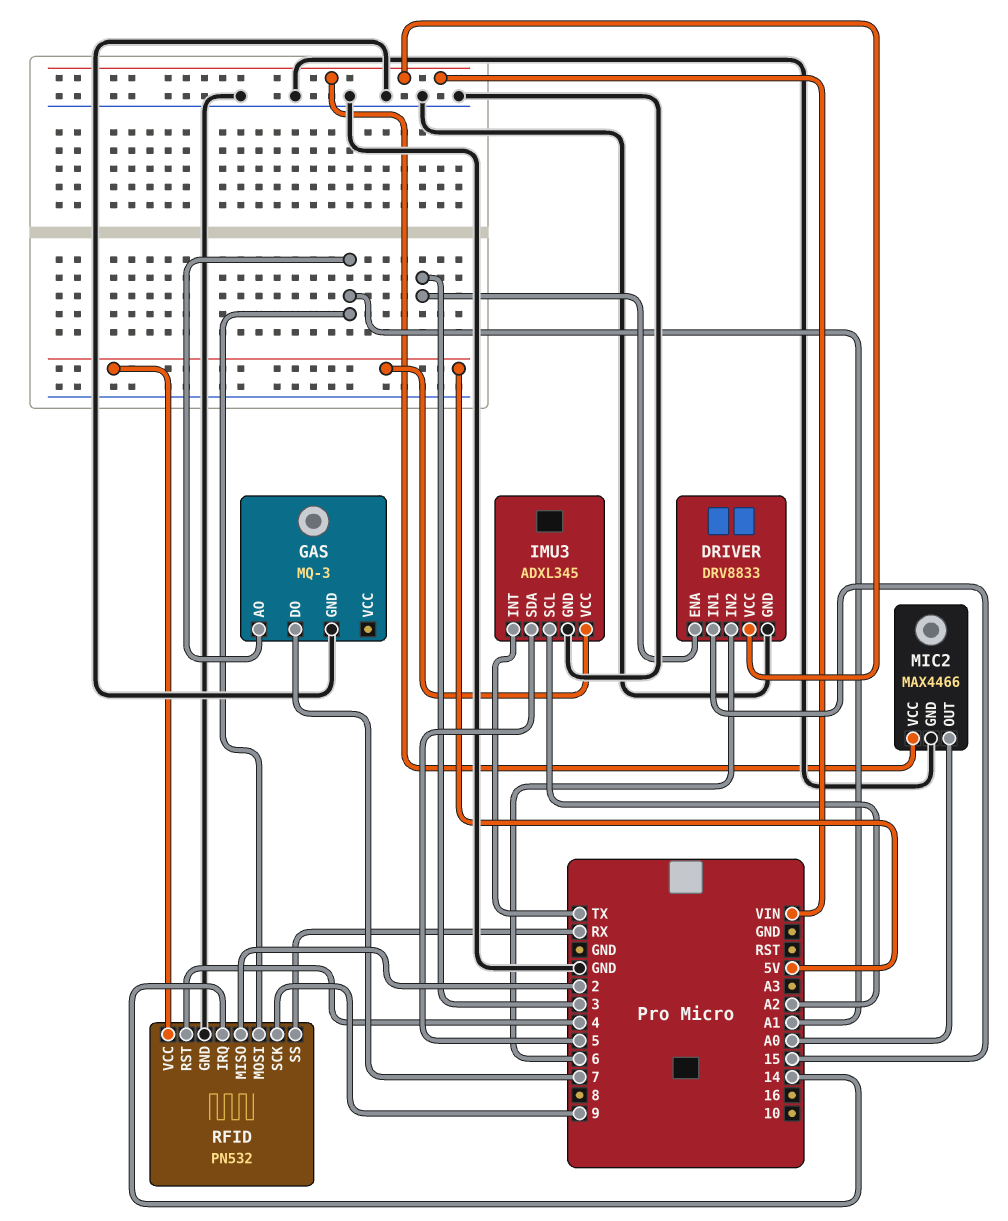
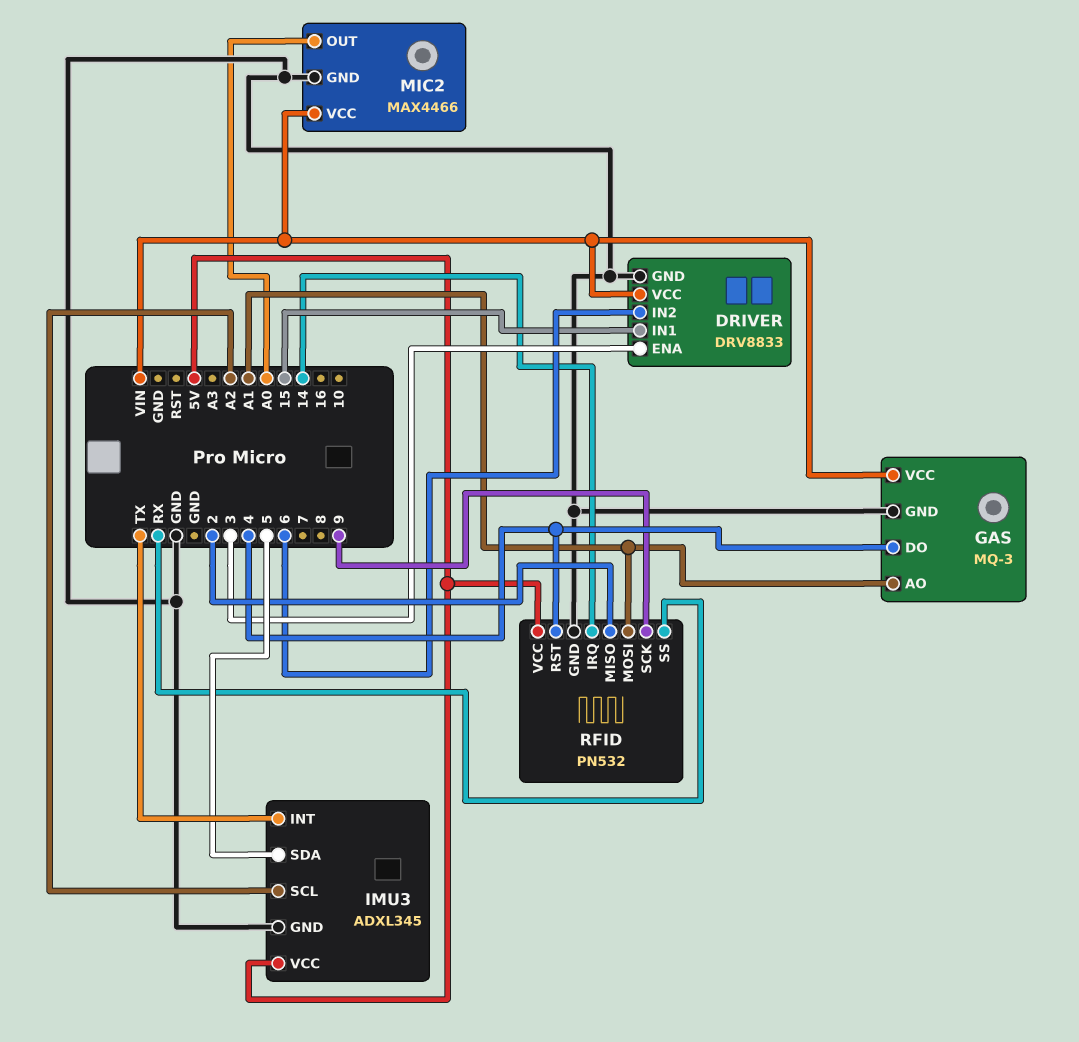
GAS pin DO: 7 -> 4
GAS pin VCC: none -> VIN

